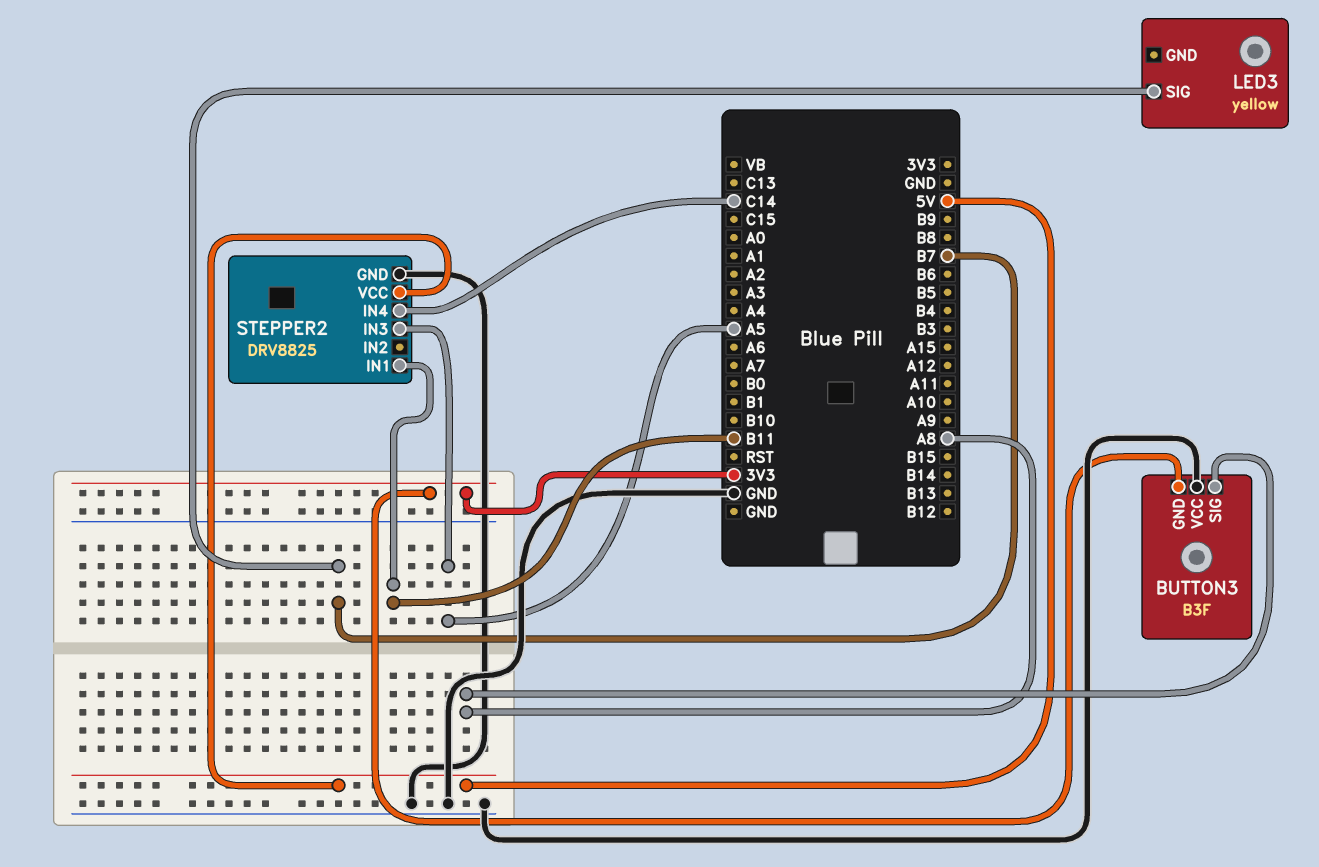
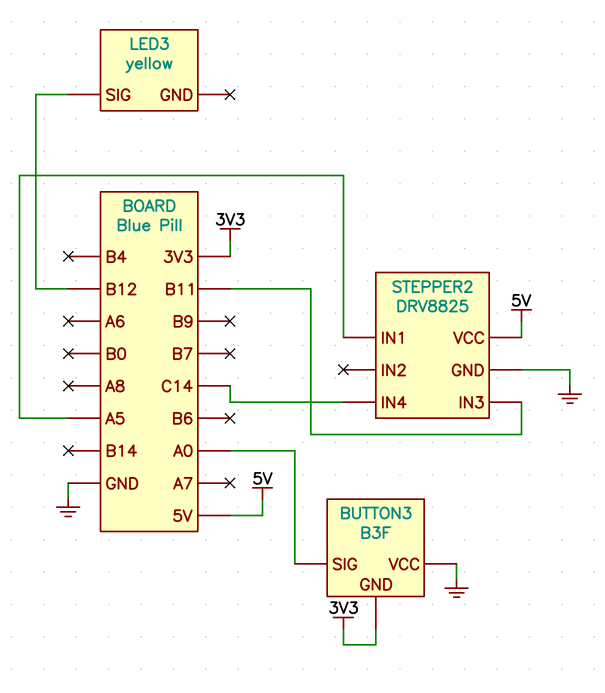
BUTTON3 pin SIG: A8 -> A0
LED3 pin SIG: B7 -> B12
STEPPER2 pin IN1: B11 -> A5
STEPPER2 pin IN3: A5 -> B11

